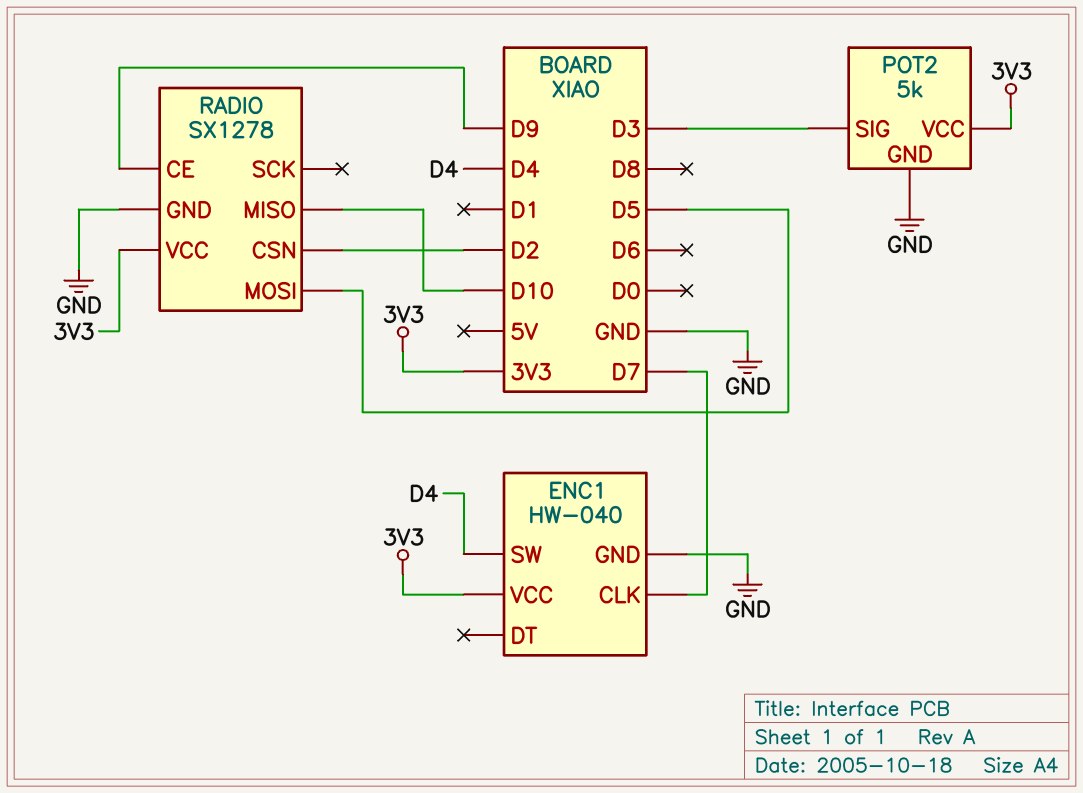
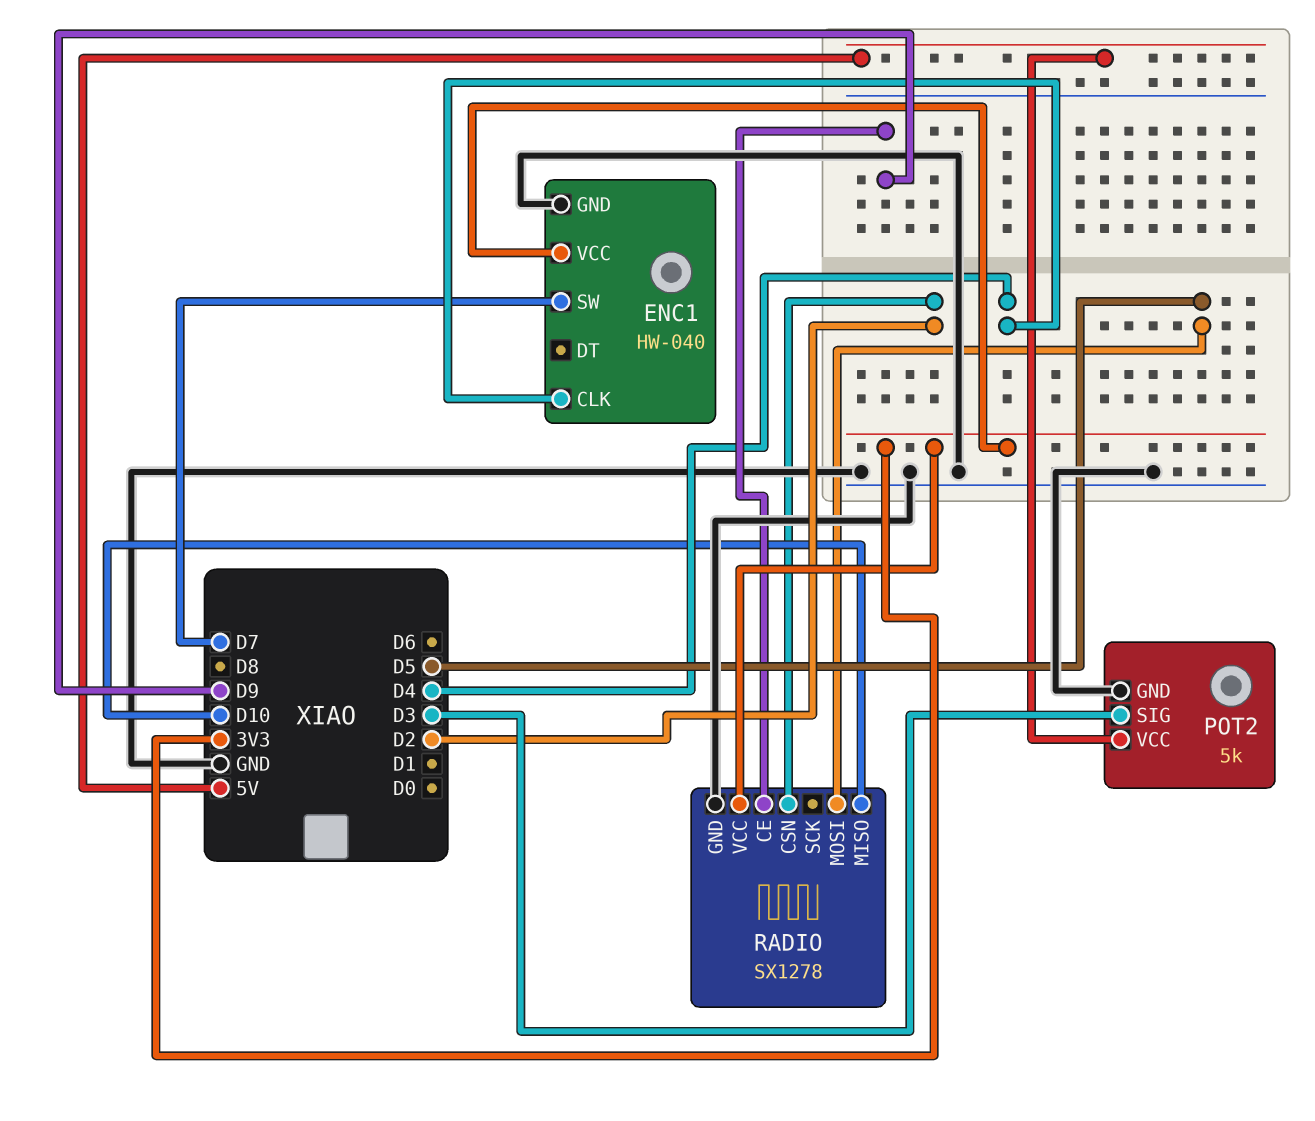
ENC1 pin CLK: D7 -> D4
ENC1 pin SW: D4 -> D7
POT2 pin VCC: 3V3 -> 5V

